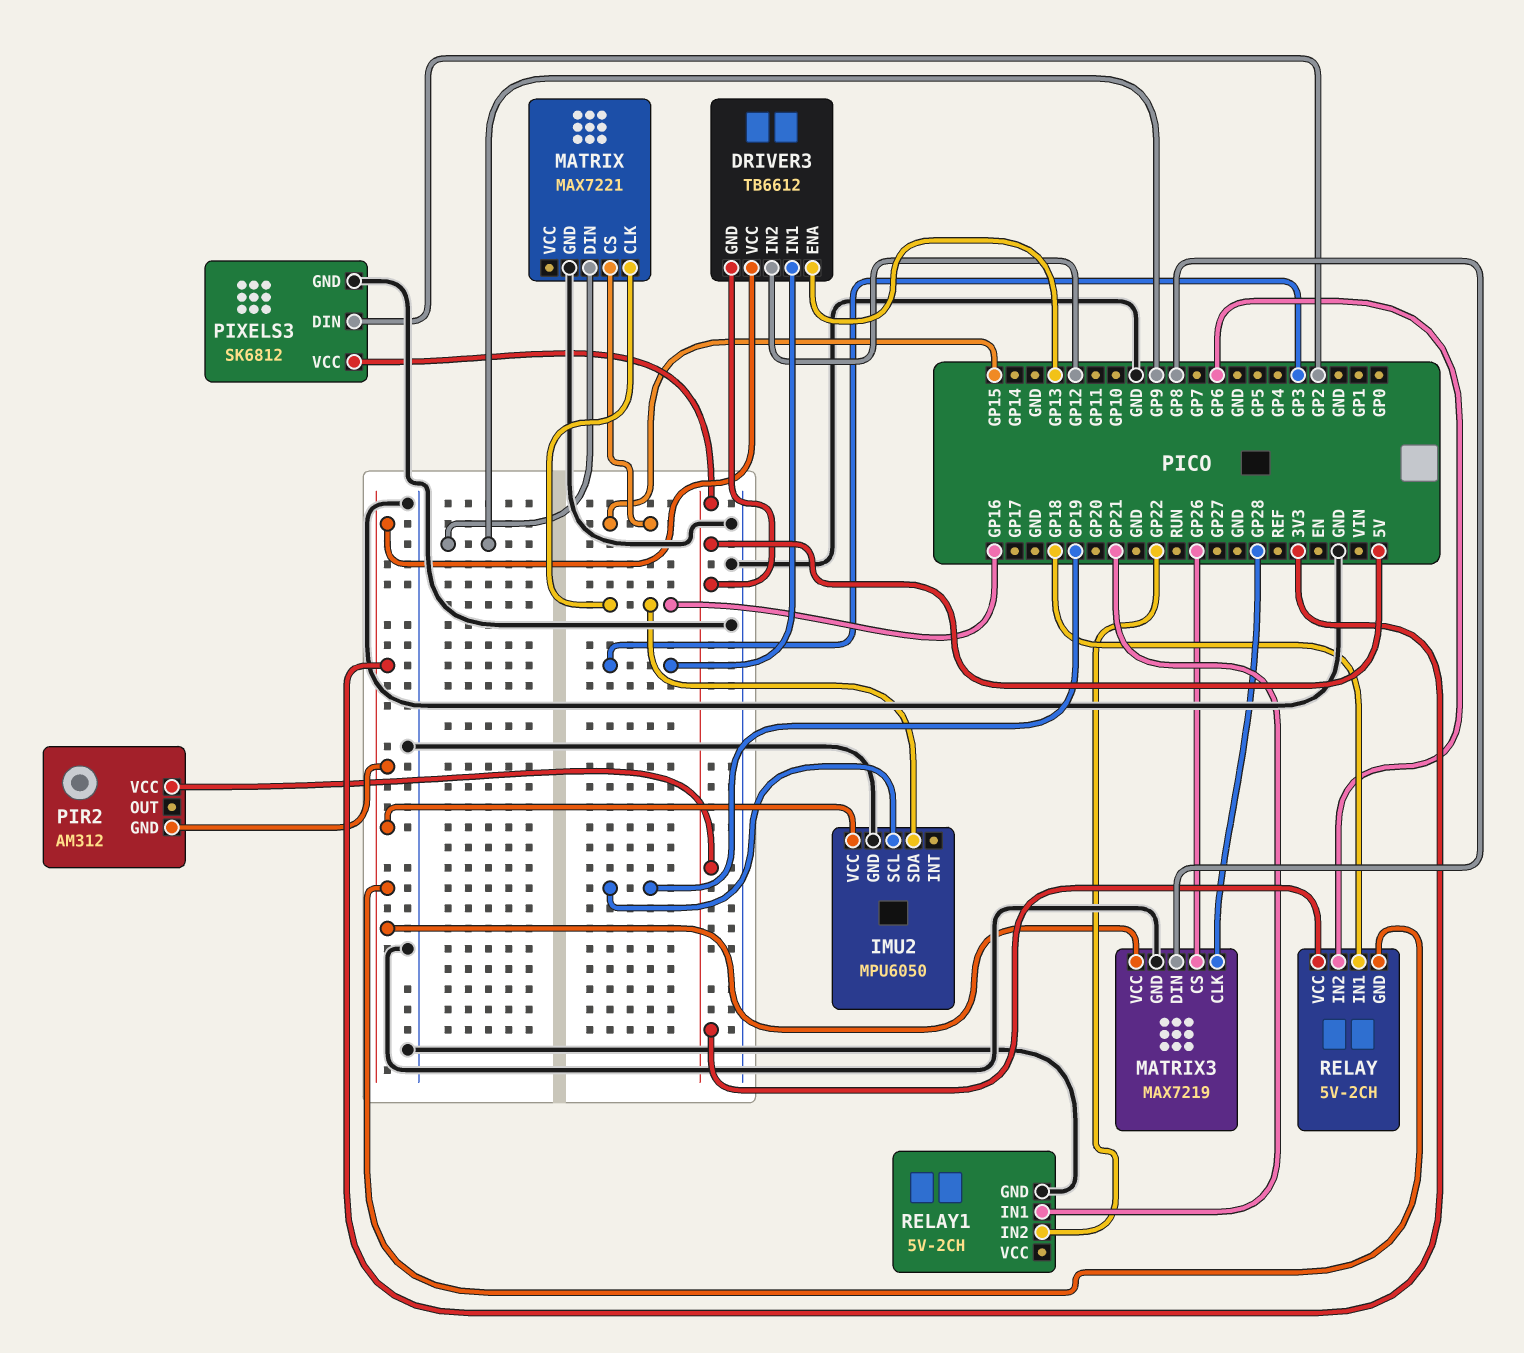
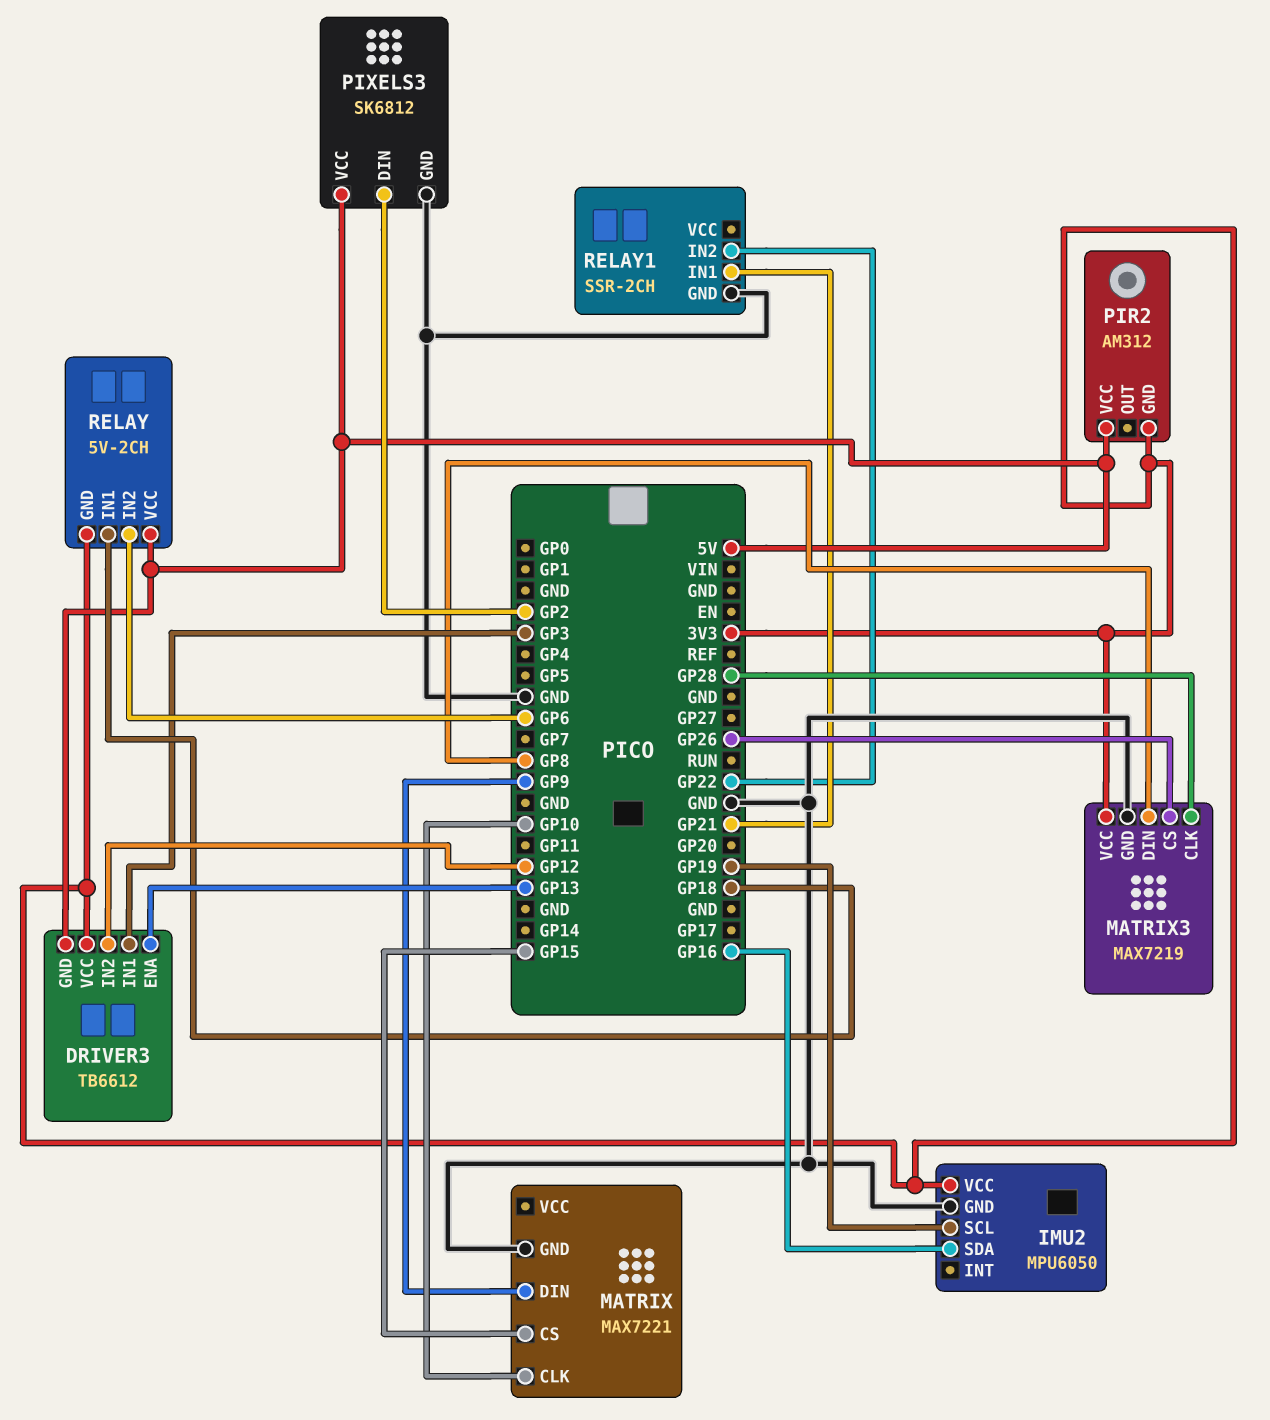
MATRIX pin CLK: GP16 -> GP10
RELAY1: 5V-2CH -> SSR-2CH

